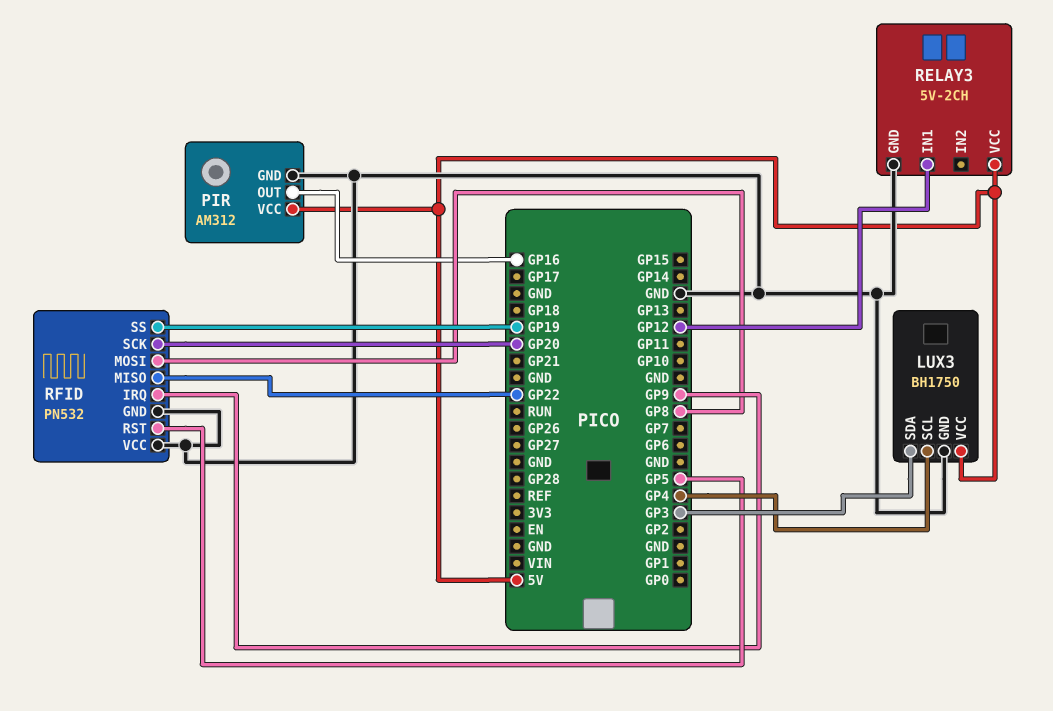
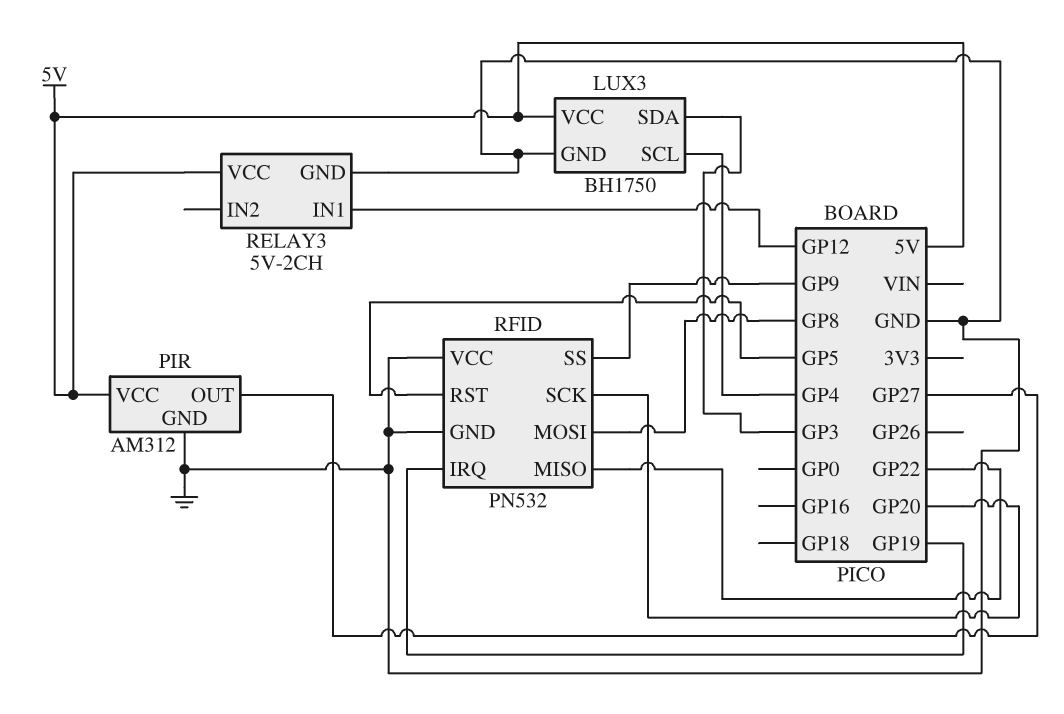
PIR pin OUT: GP16 -> GP27
RFID pin IRQ: GP9 -> GP19
RFID pin SS: GP19 -> GP9

